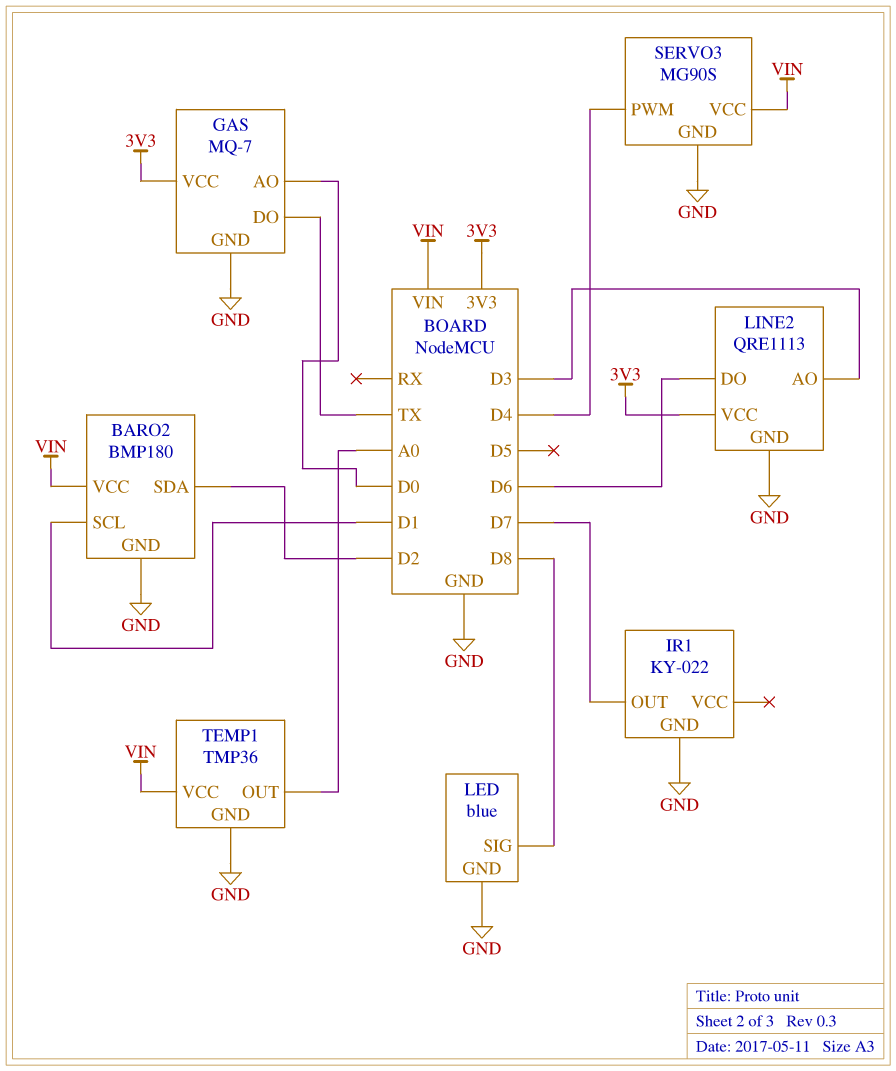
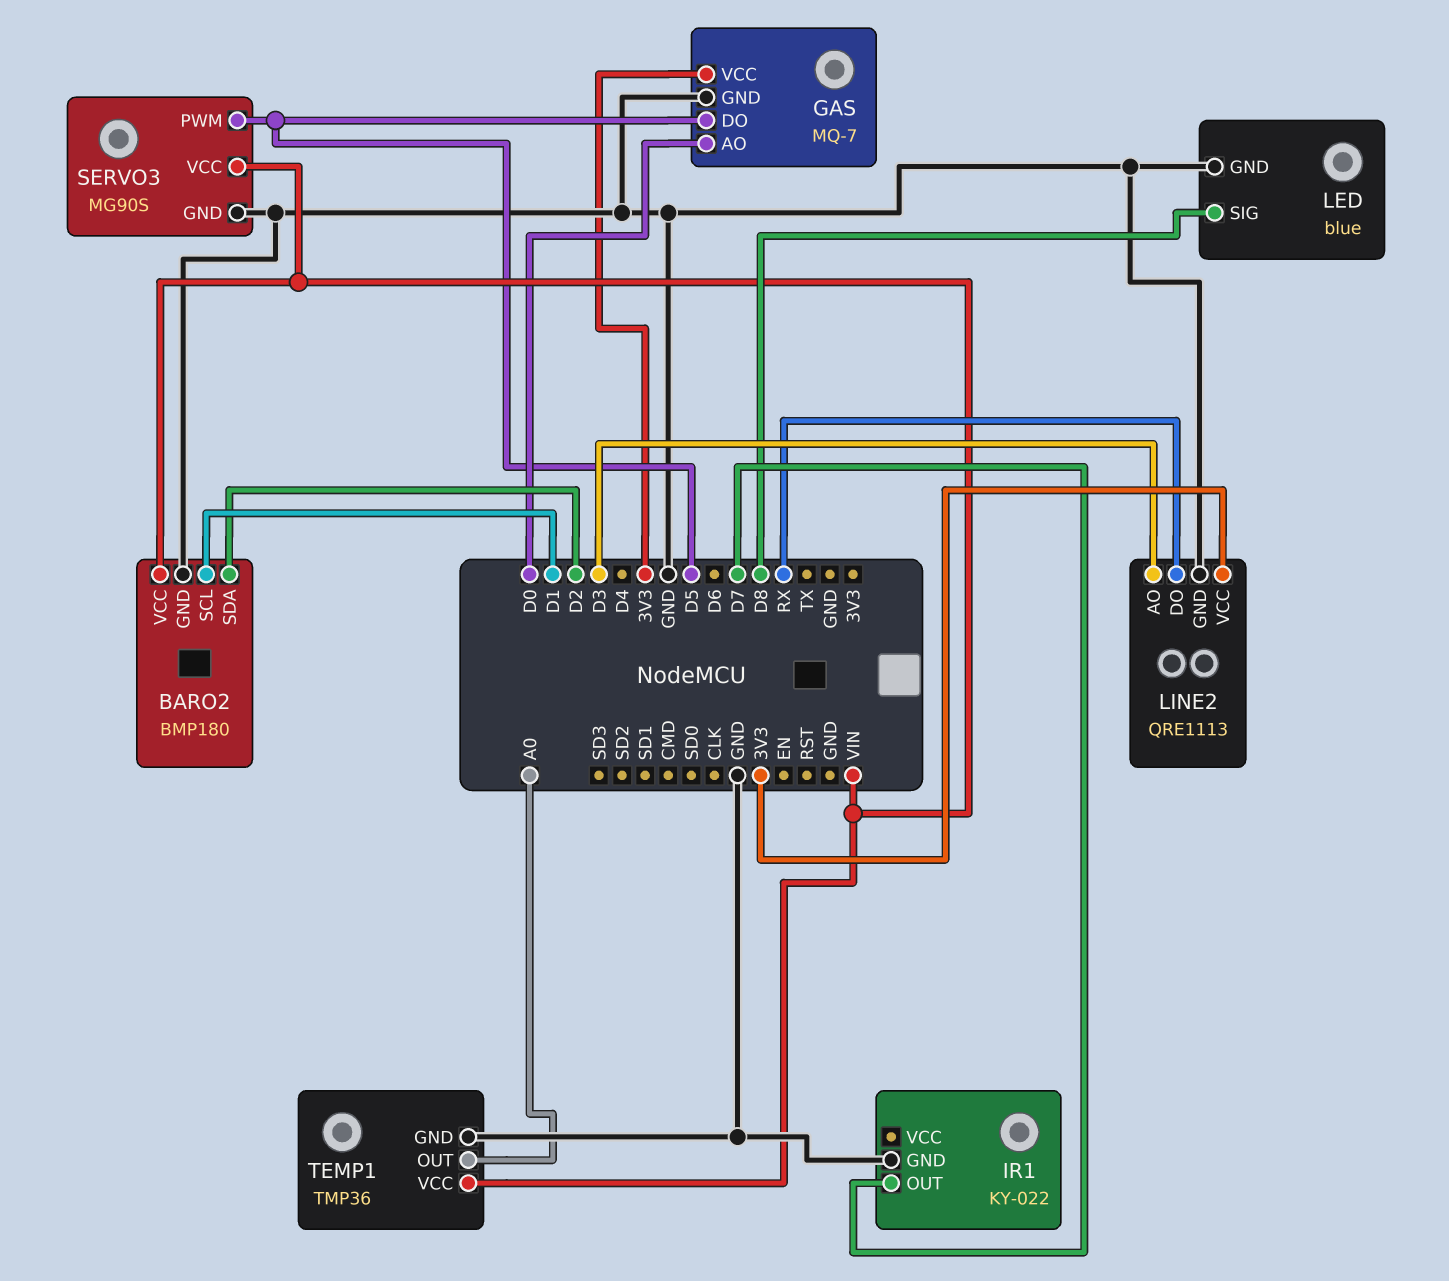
GAS pin DO: TX -> D5
LINE2 pin DO: D6 -> RX
SERVO3 pin PWM: D4 -> D5

